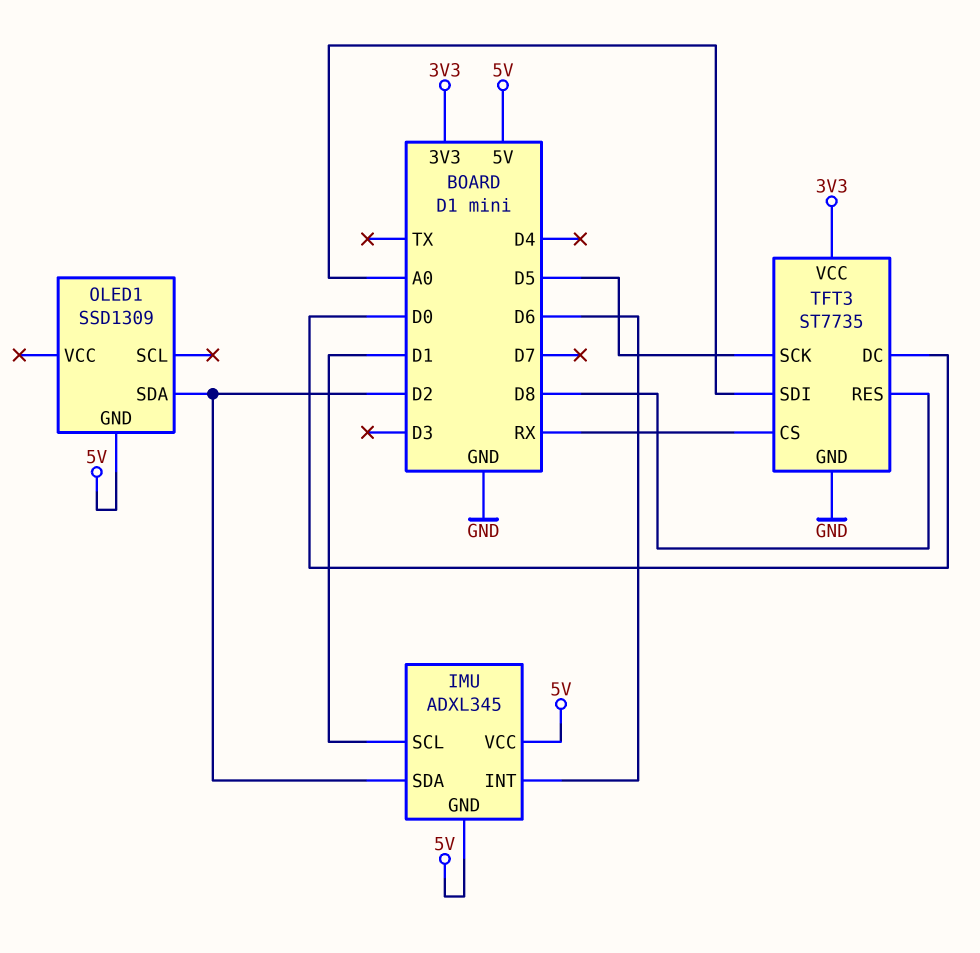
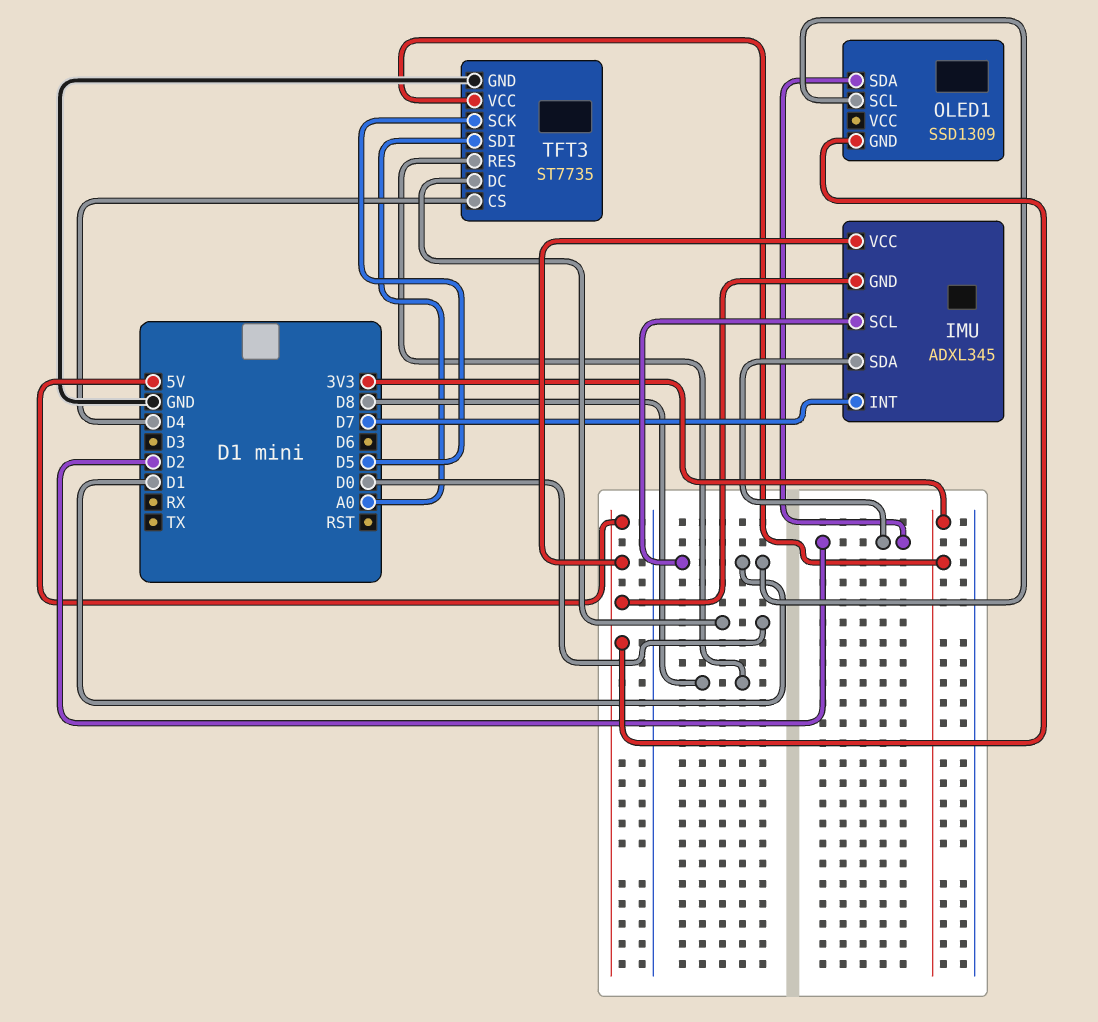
IMU pin INT: D6 -> D7
OLED1 pin SCL: none -> D1
TFT3 pin CS: RX -> D4

